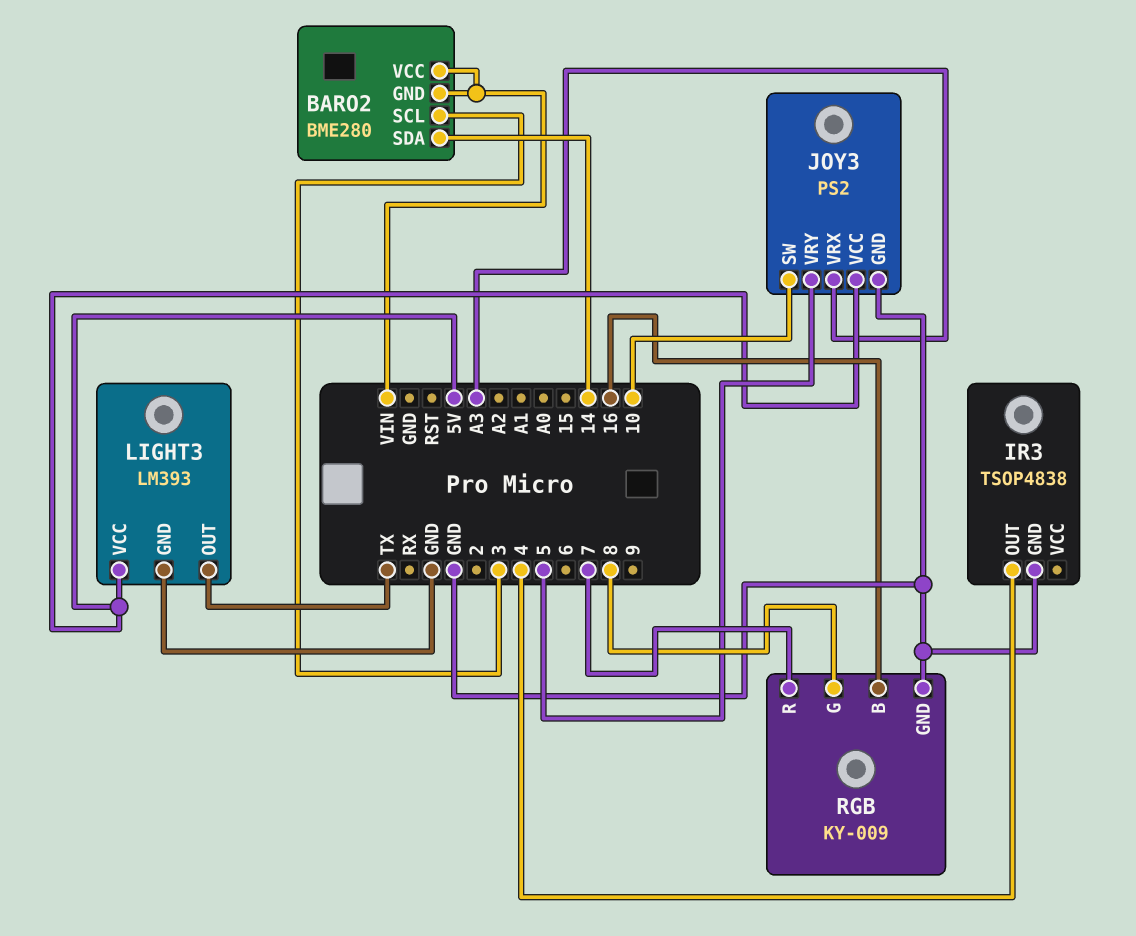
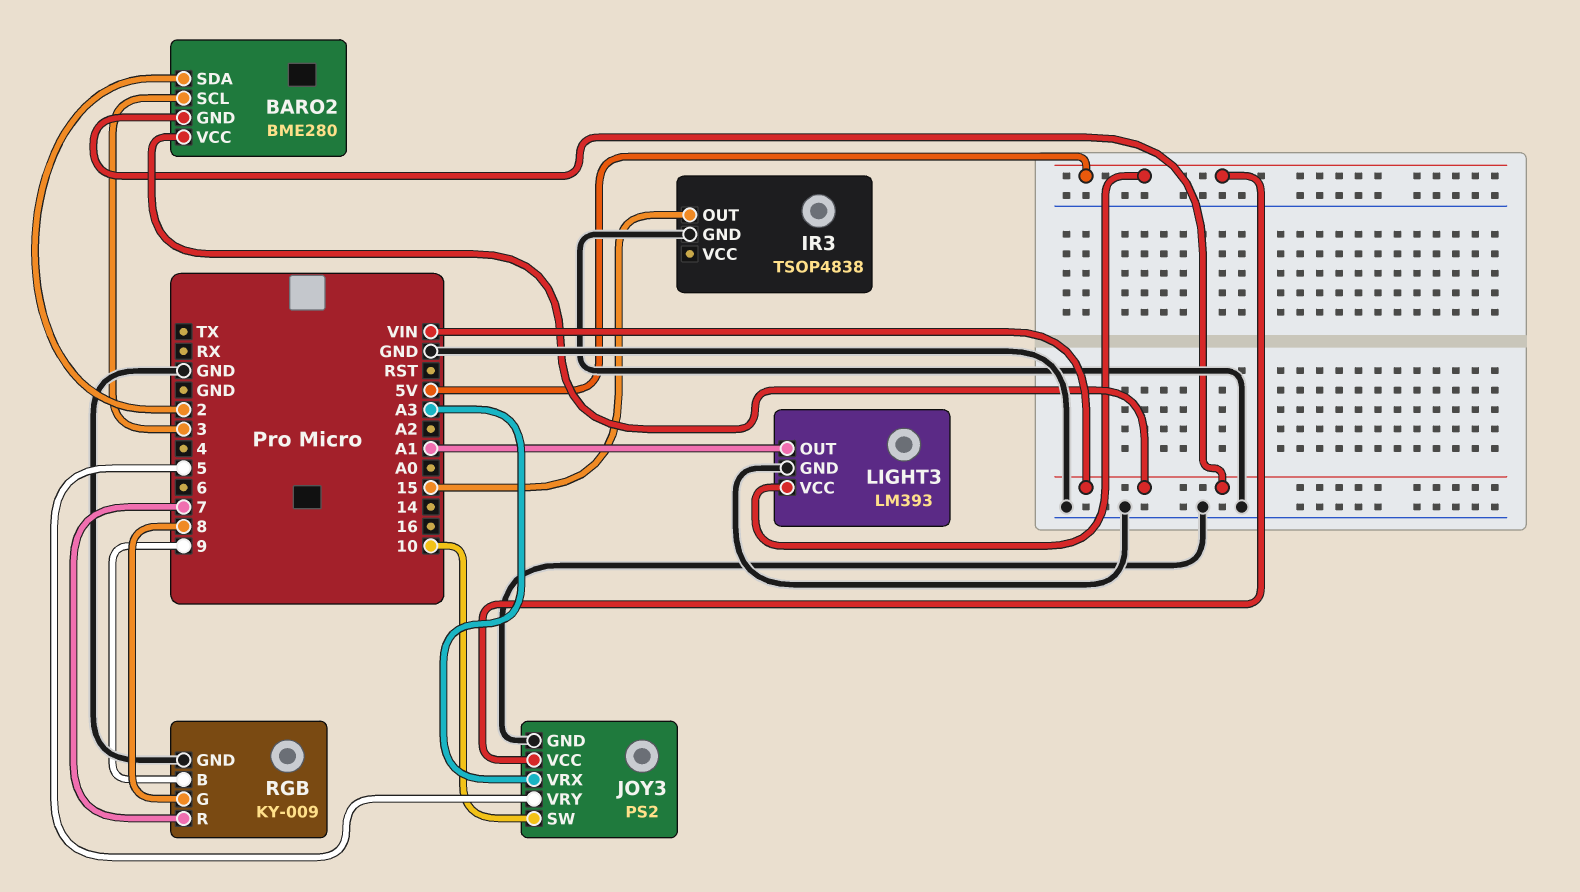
BARO2 pin SDA: 14 -> 2
IR3 pin OUT: 4 -> 15
LIGHT3 pin OUT: TX -> A1
RGB pin B: 16 -> 9

